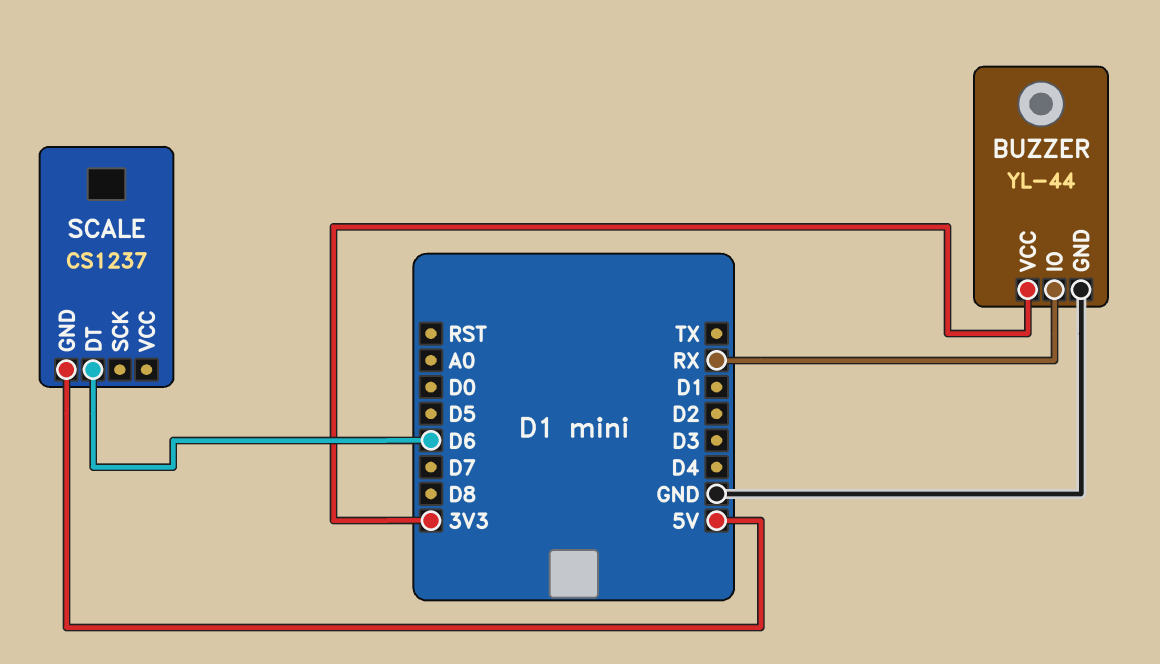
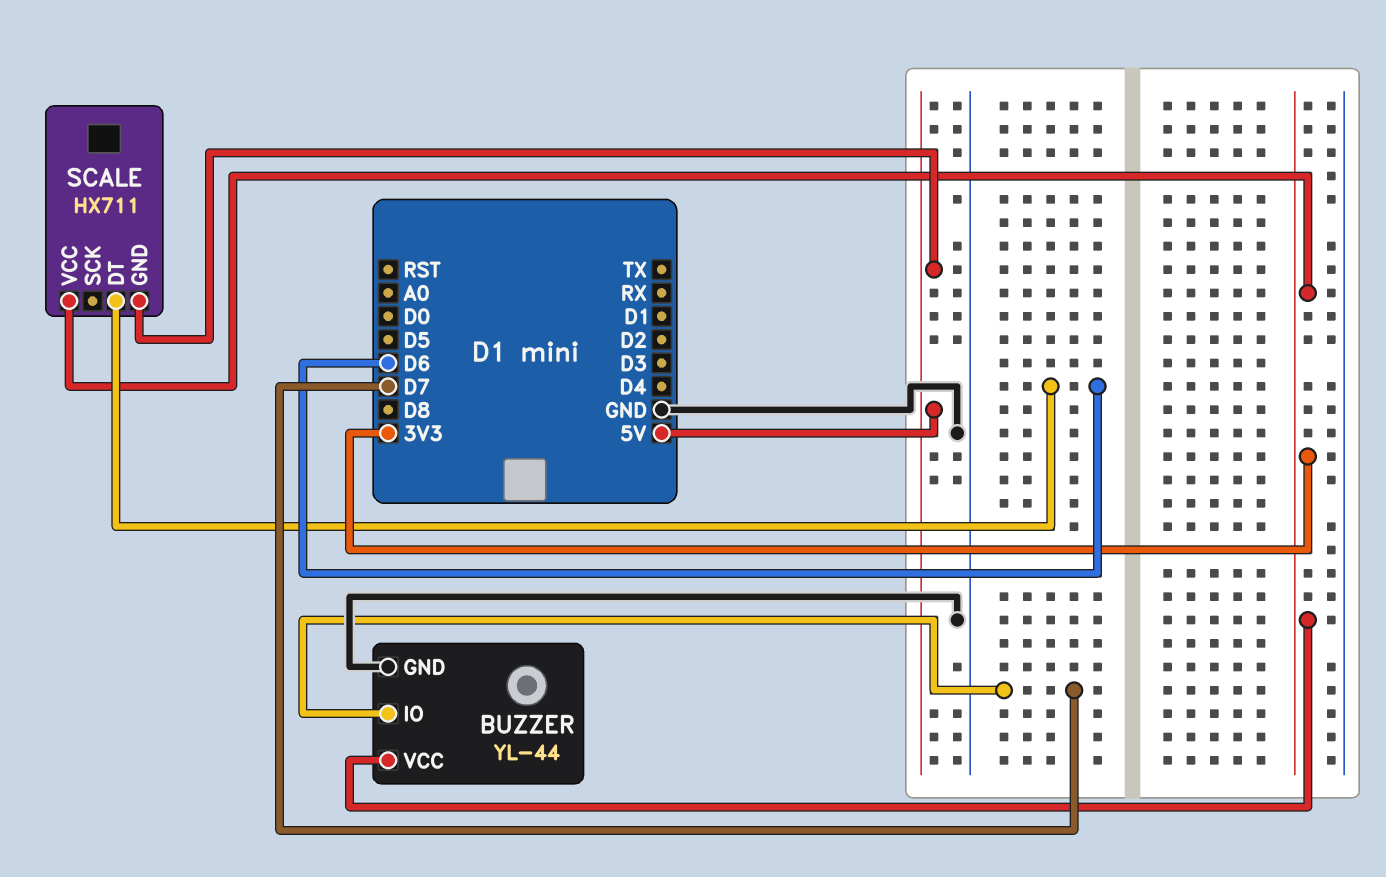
BUZZER pin IO: RX -> D7
SCALE: CS1237 -> HX711
SCALE pin VCC: none -> 3V3

